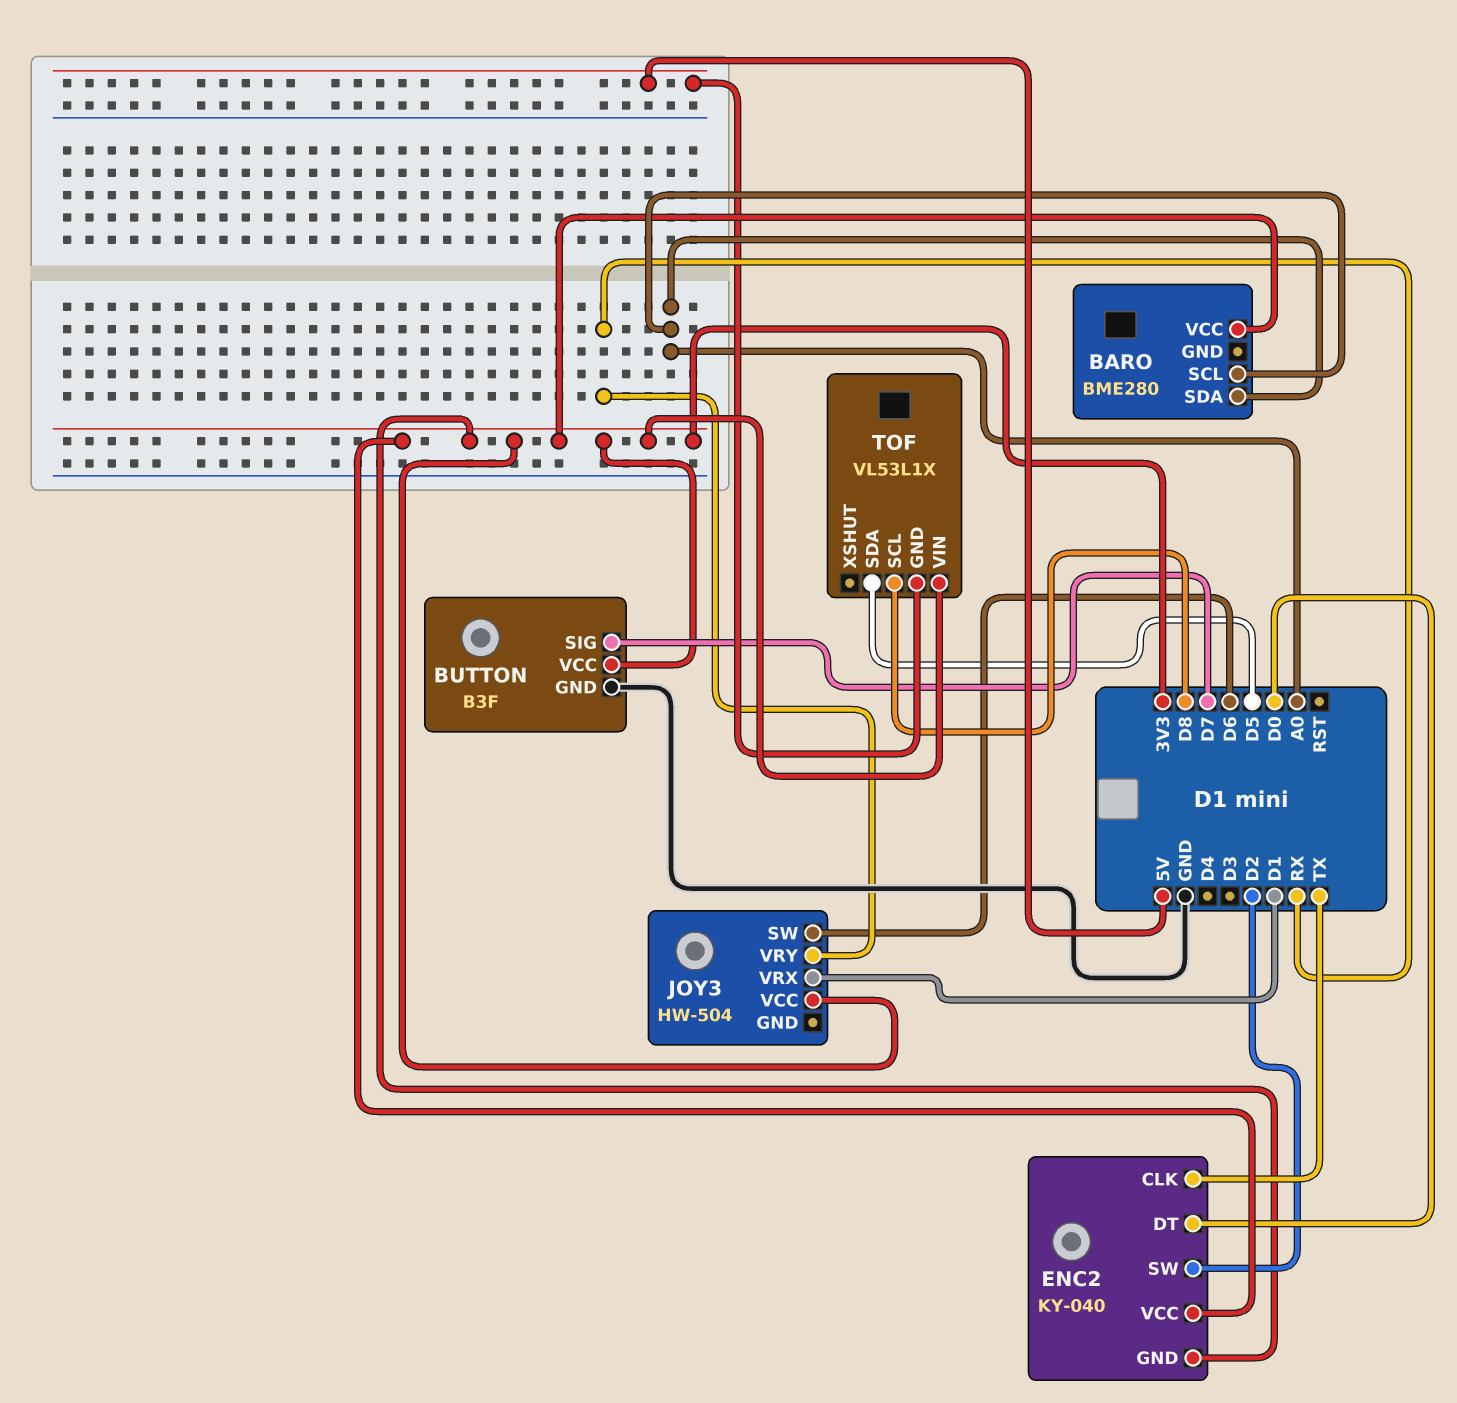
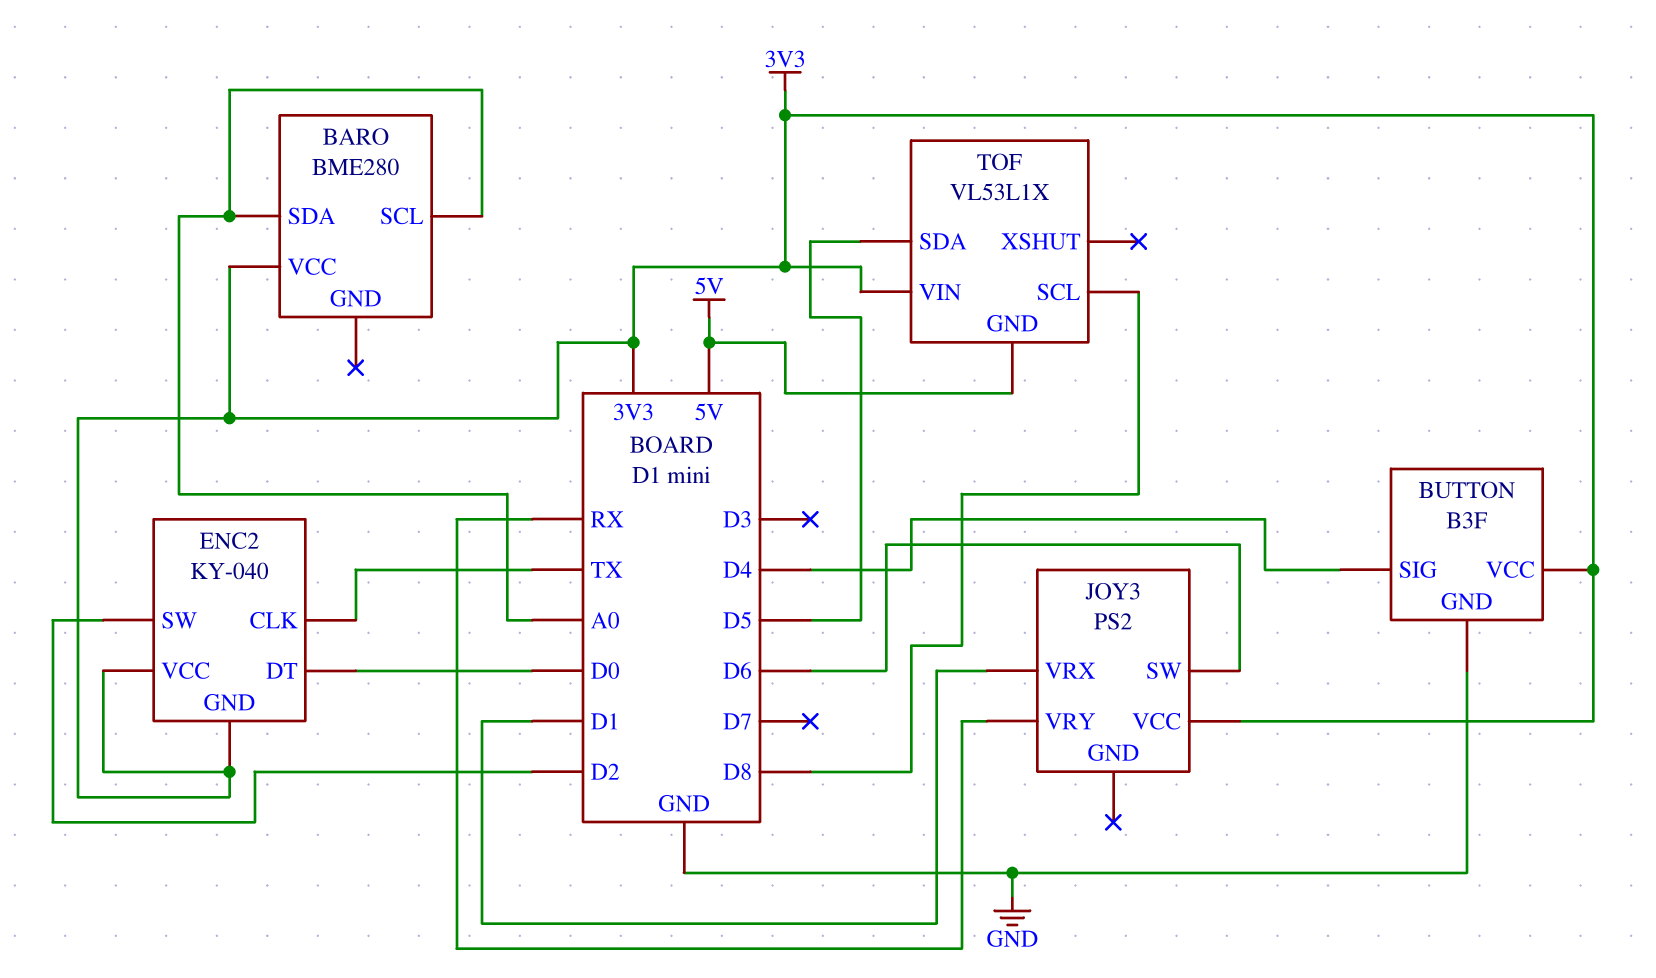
BUTTON pin SIG: D7 -> D4
JOY3: HW-504 -> PS2

